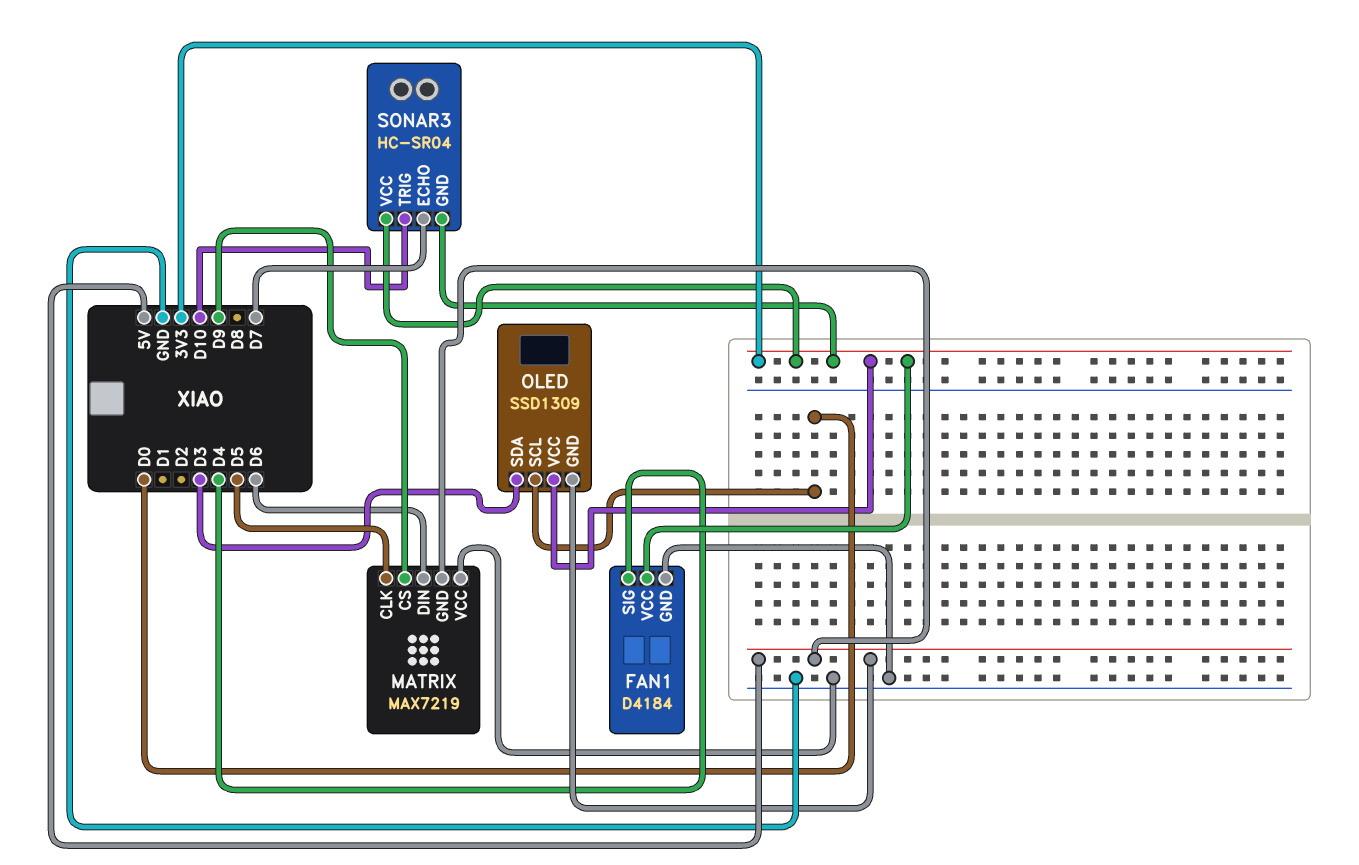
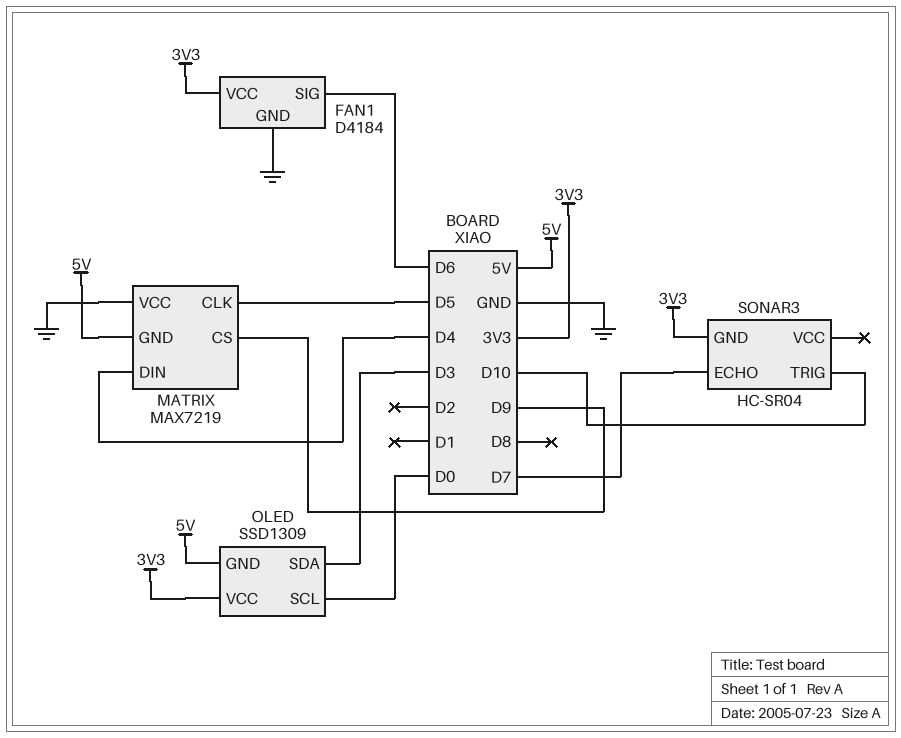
FAN1 pin SIG: D4 -> D6
MATRIX pin DIN: D6 -> D4
SONAR3 pin VCC: 3V3 -> none

